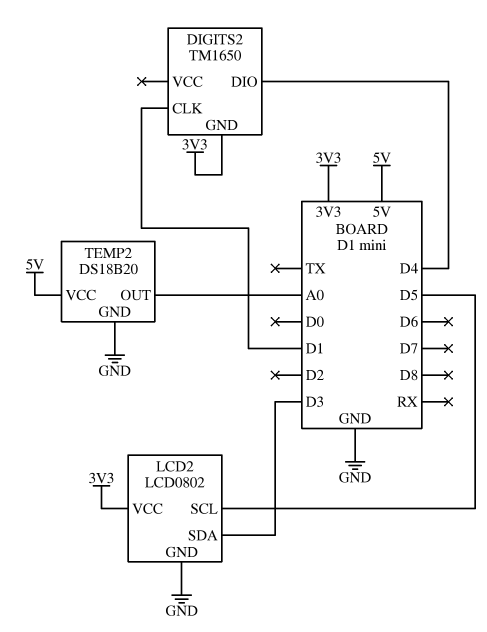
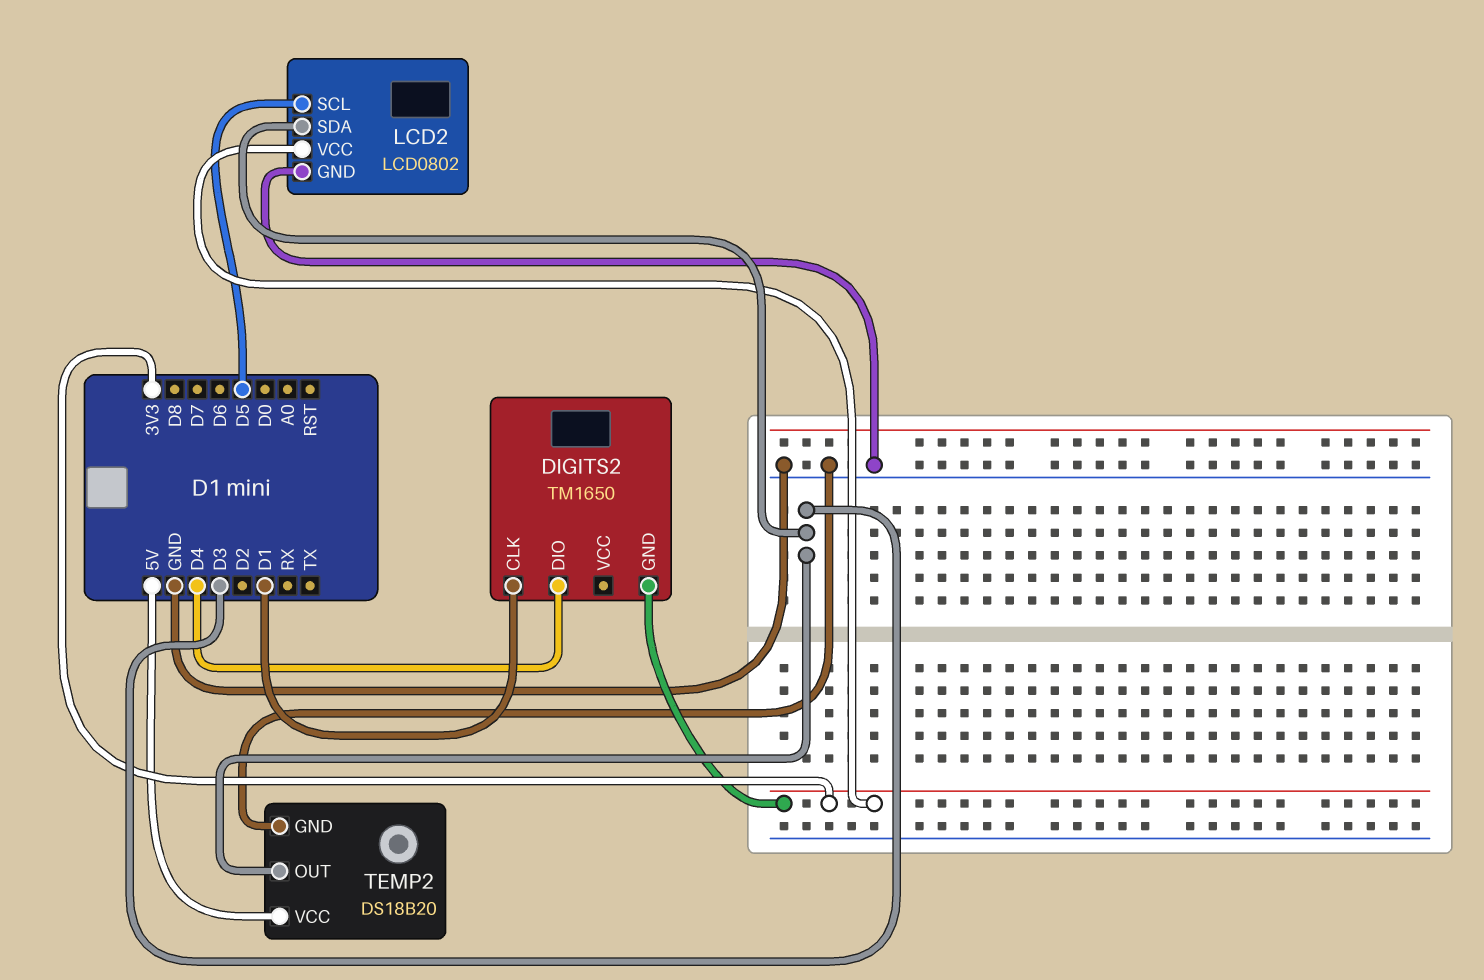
TEMP2 pin OUT: A0 -> D3

